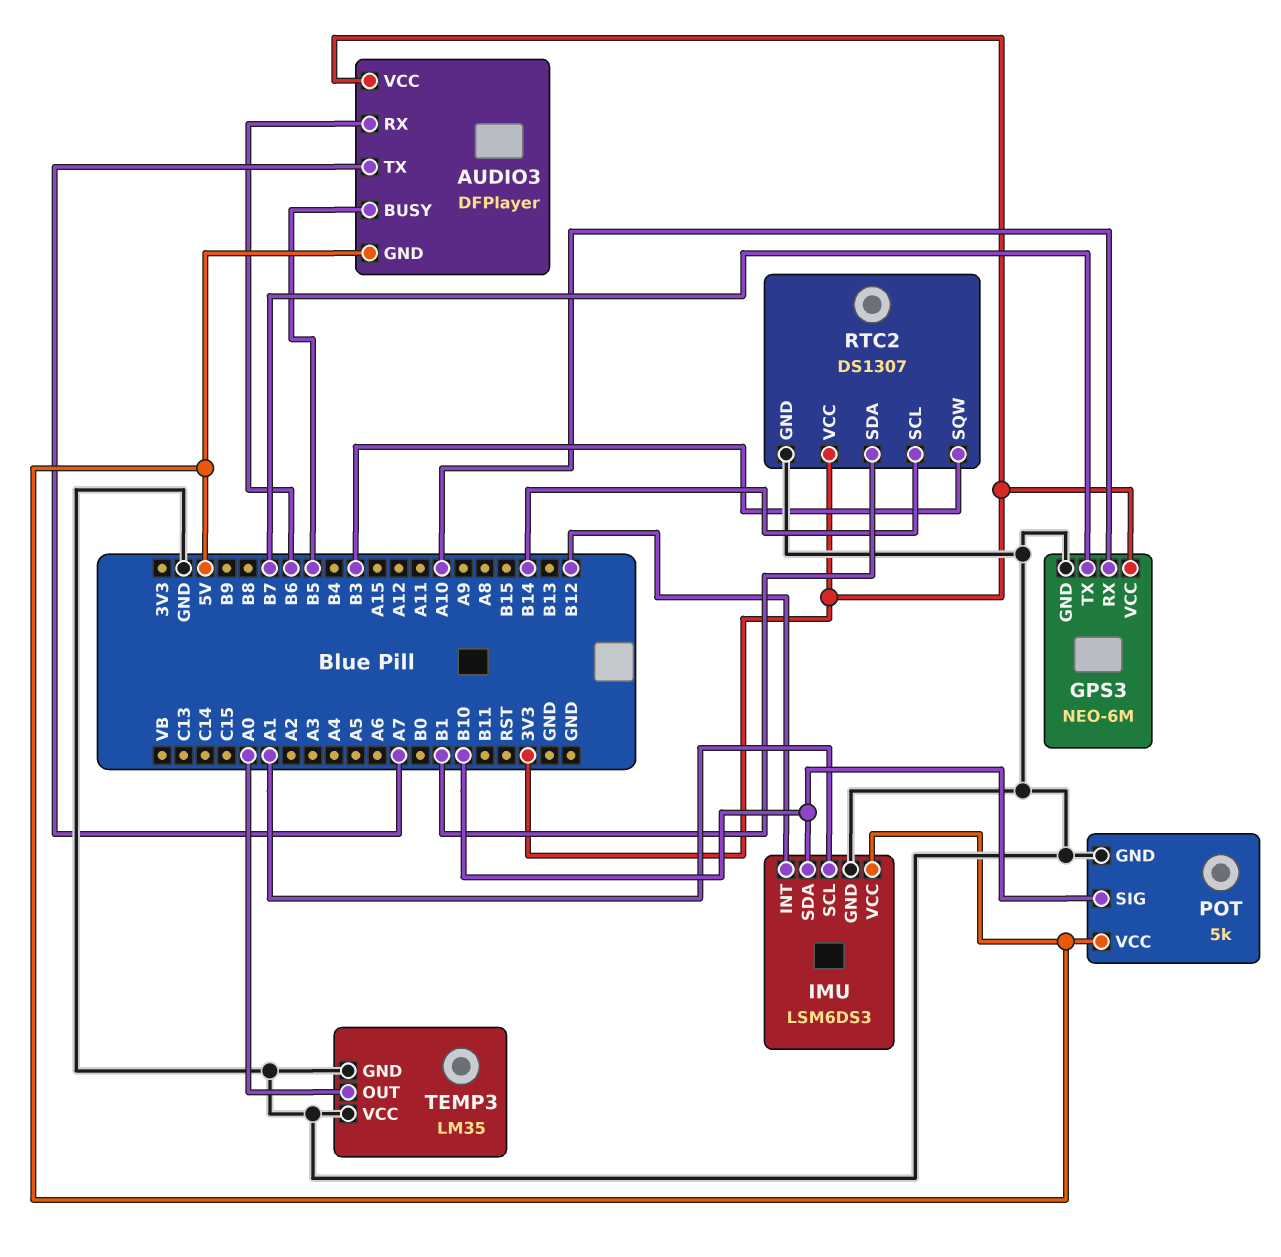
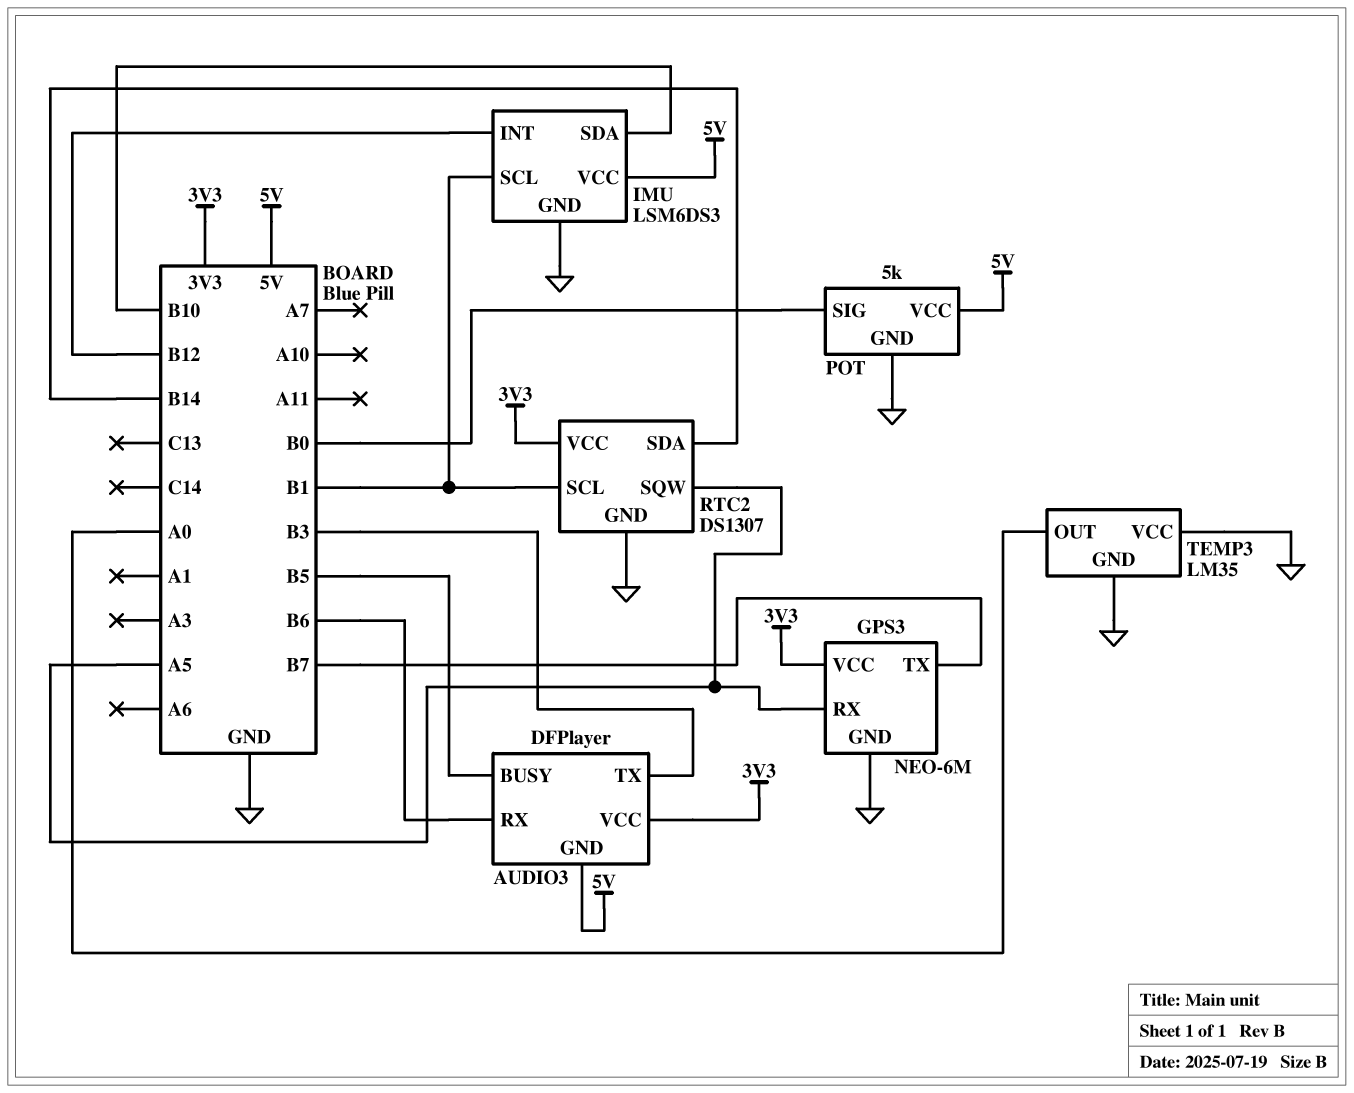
AUDIO3 pin TX: A7 -> B3
GPS3 pin RX: A10 -> A5
IMU pin SCL: A1 -> B1
POT pin SIG: B10 -> B0
RTC2 pin SCL: B14 -> B1
RTC2 pin SDA: B1 -> B14
RTC2 pin SQW: B3 -> A5

